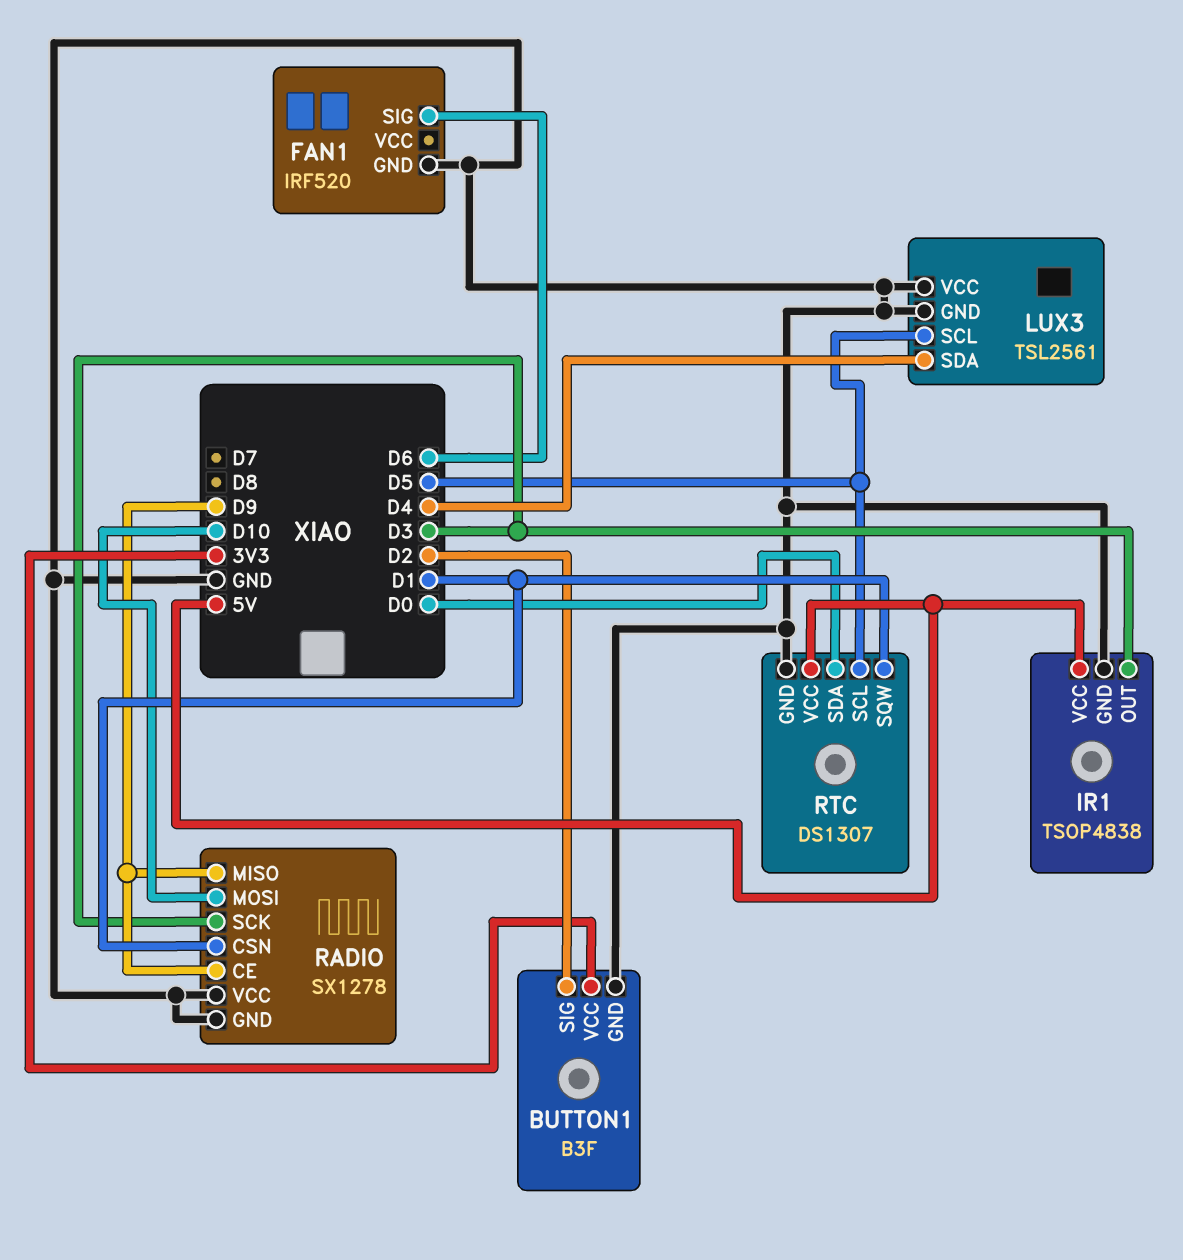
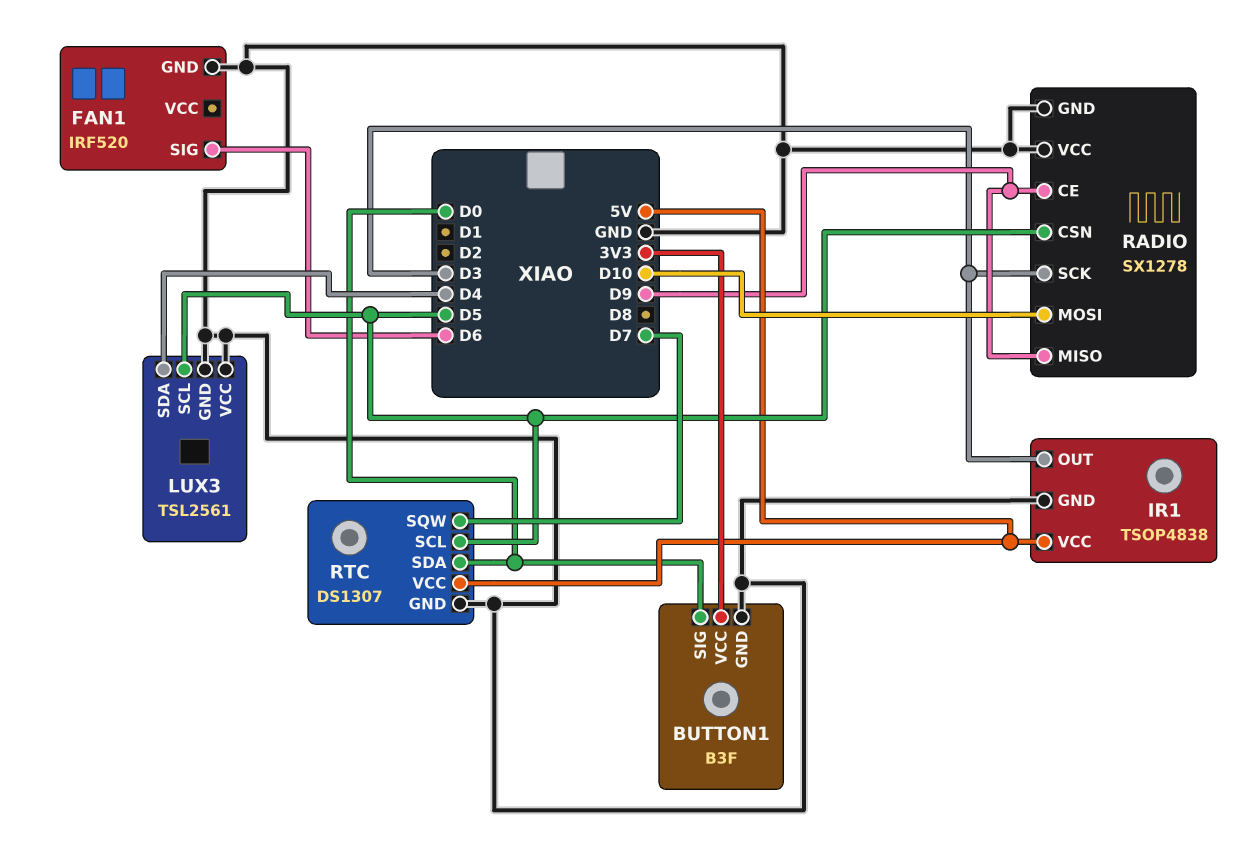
BUTTON1 pin SIG: D2 -> D0
RADIO pin CSN: D1 -> D5
RTC pin SQW: D1 -> D7

